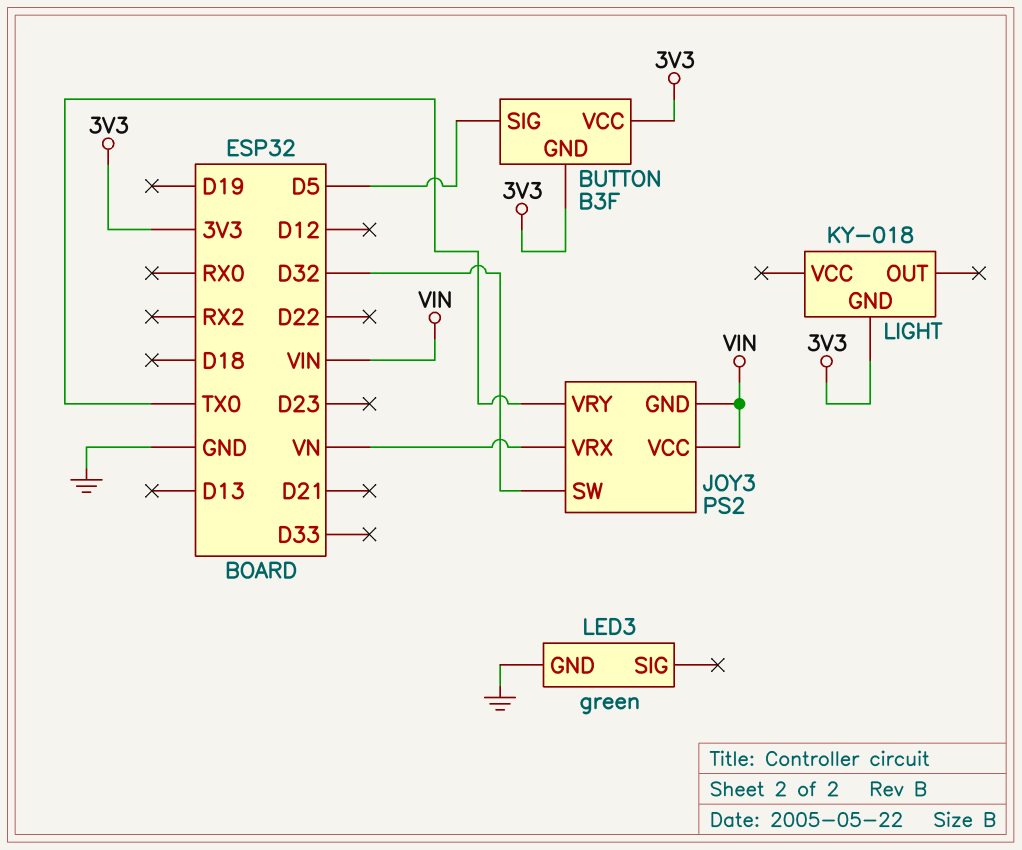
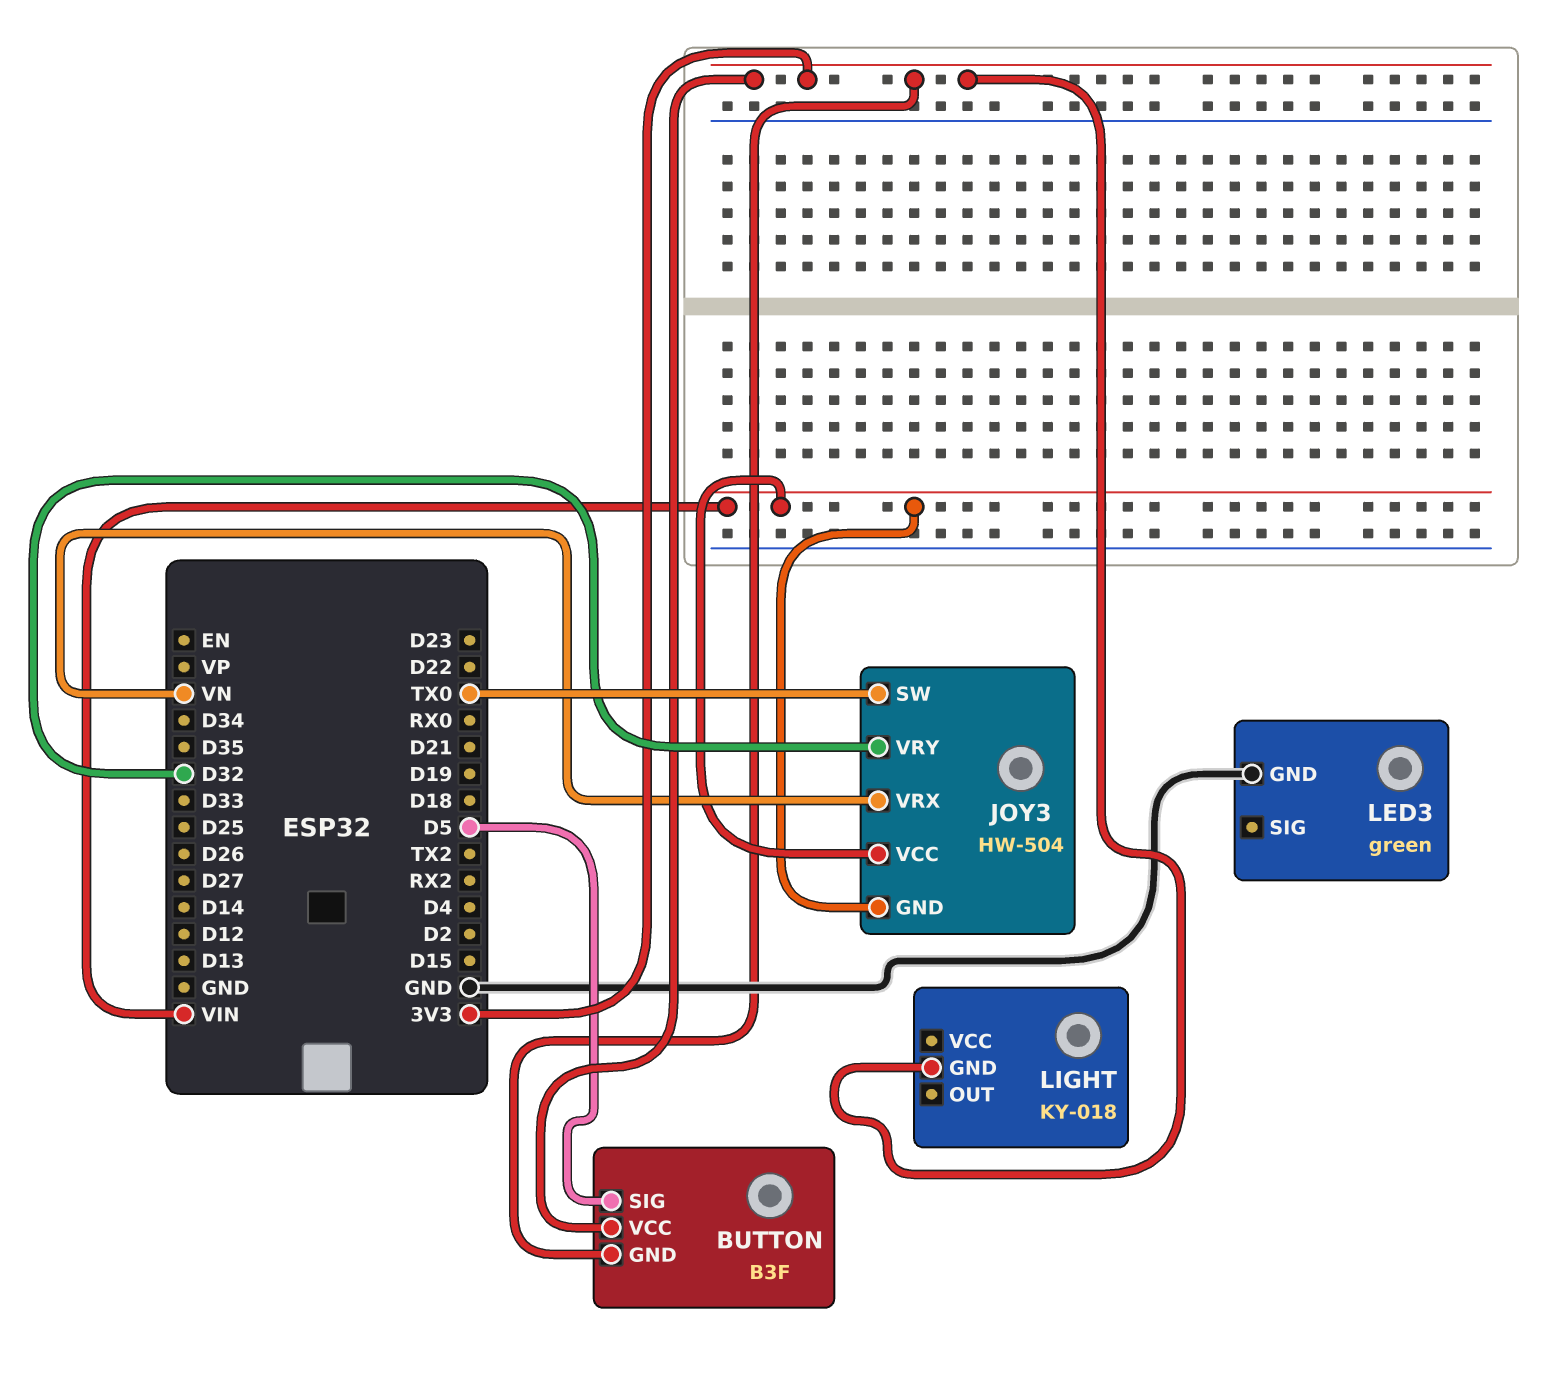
JOY3: PS2 -> HW-504
JOY3 pin SW: D32 -> TX0
JOY3 pin VRY: TX0 -> D32

